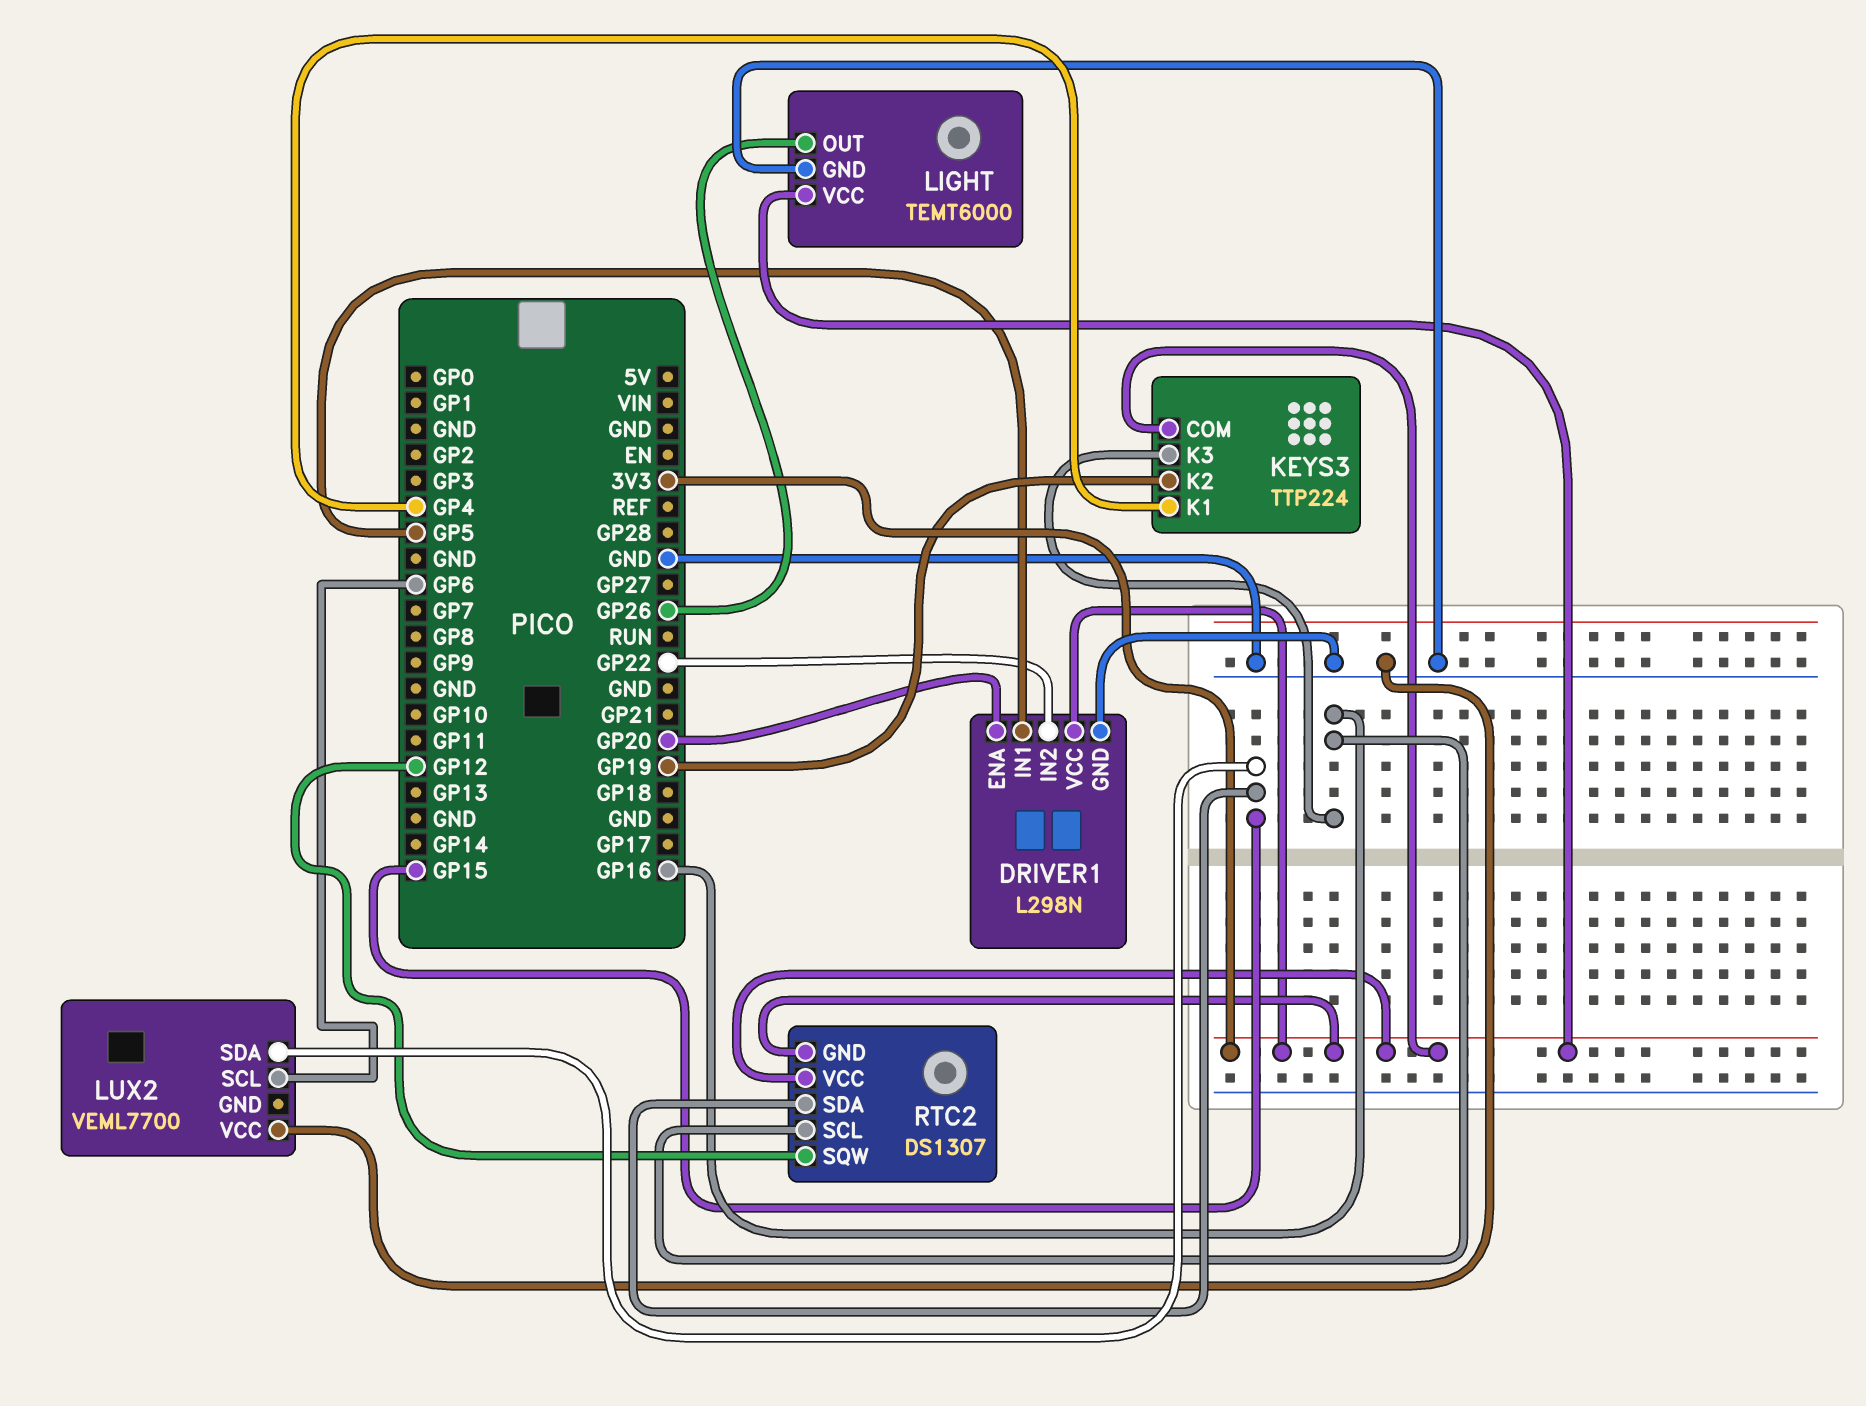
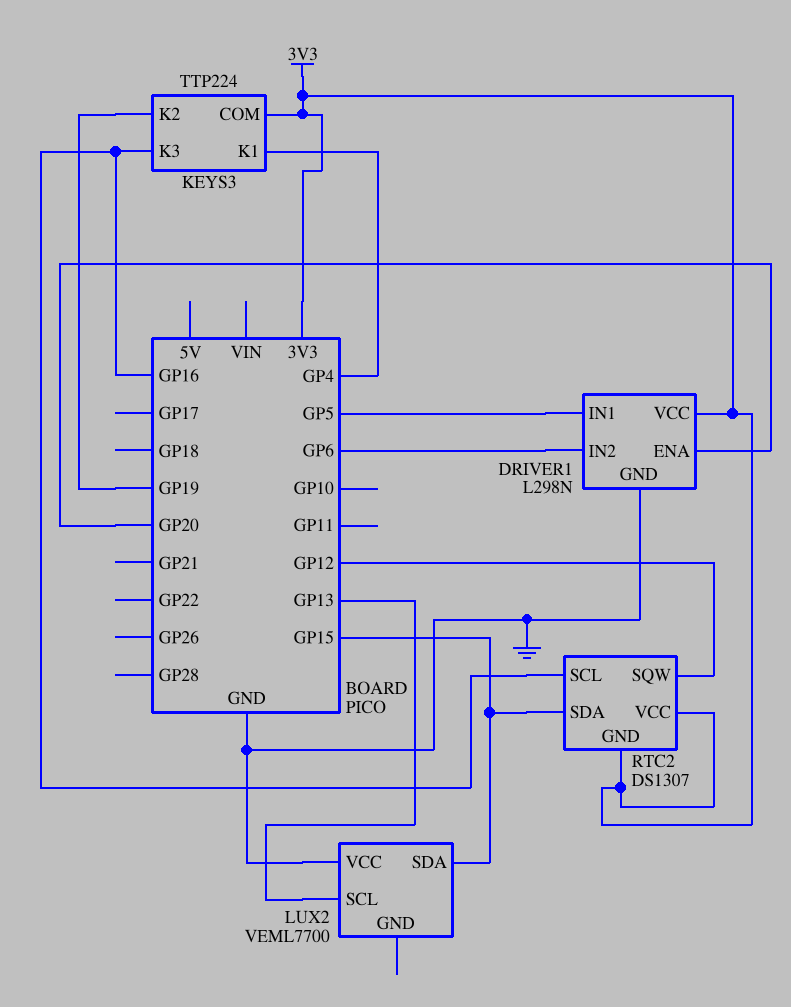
DRIVER1 pin IN2: GP22 -> GP6
LIGHT: TEMT6000 -> none
LIGHT pin GND: GND -> none
LIGHT pin OUT: GP26 -> none
LIGHT pin VCC: 3V3 -> none
LUX2 pin SCL: GP6 -> GP13

